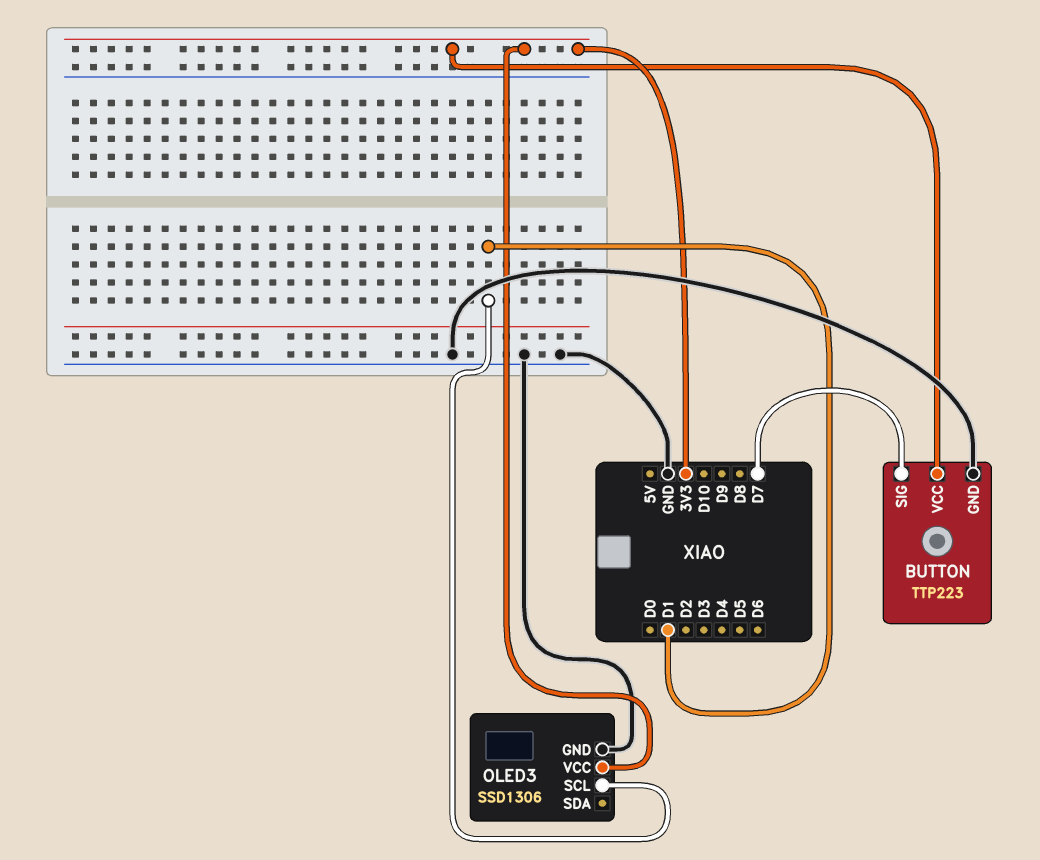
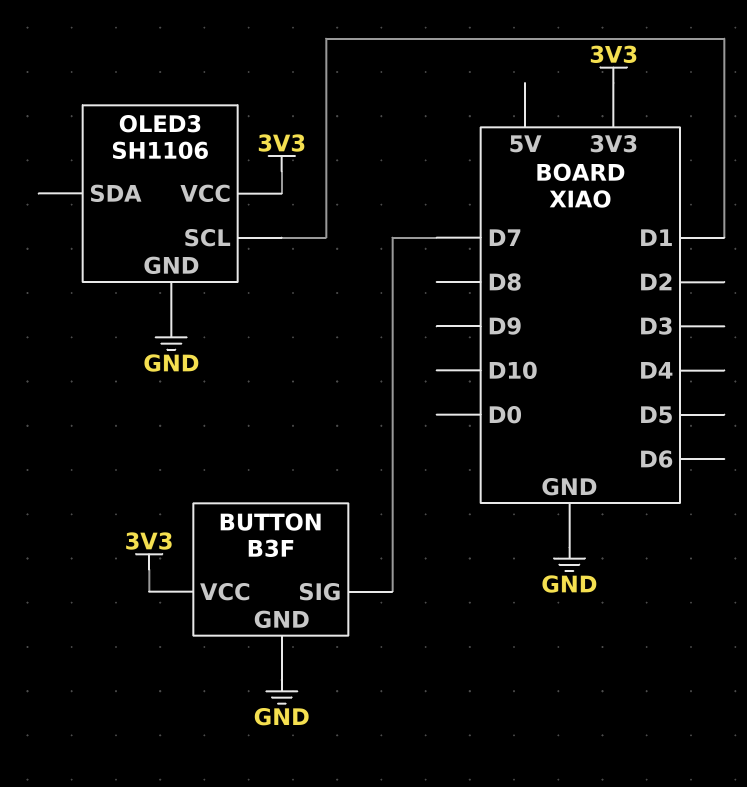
BUTTON: TTP223 -> B3F
OLED3: SSD1306 -> SH1106

